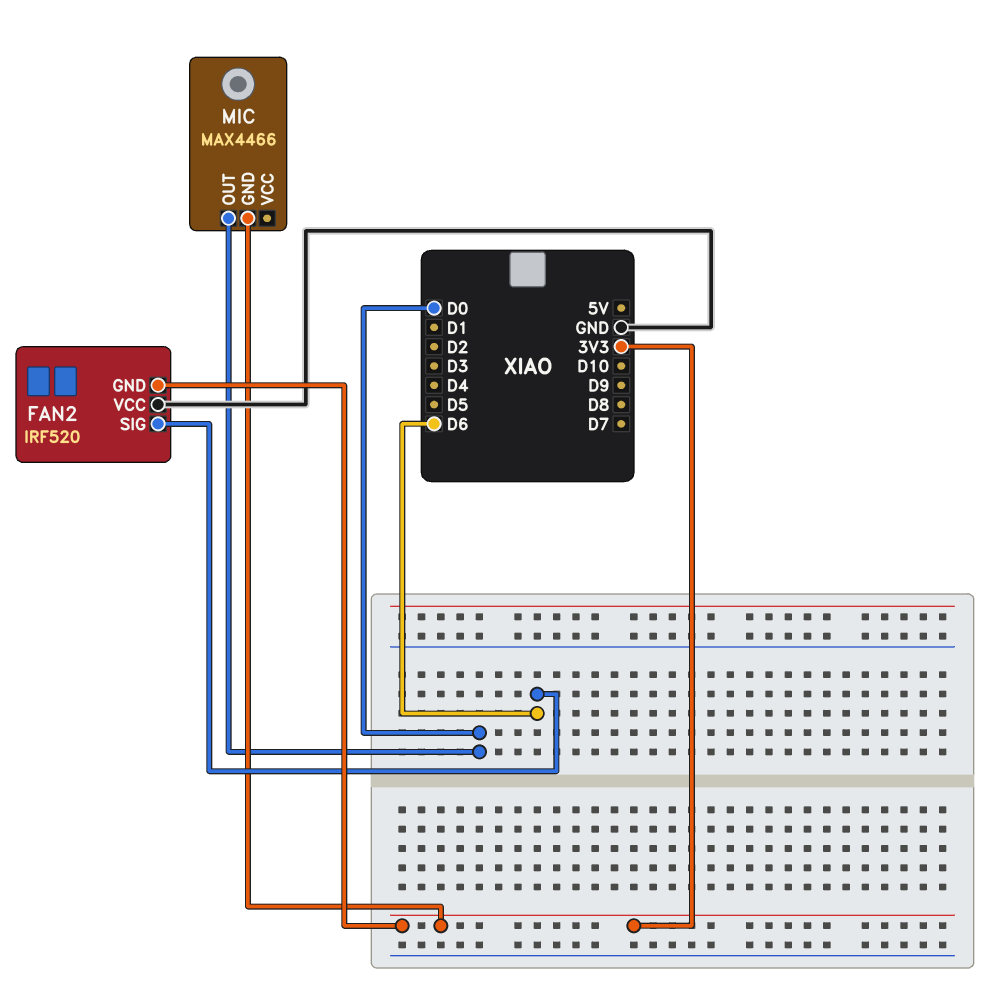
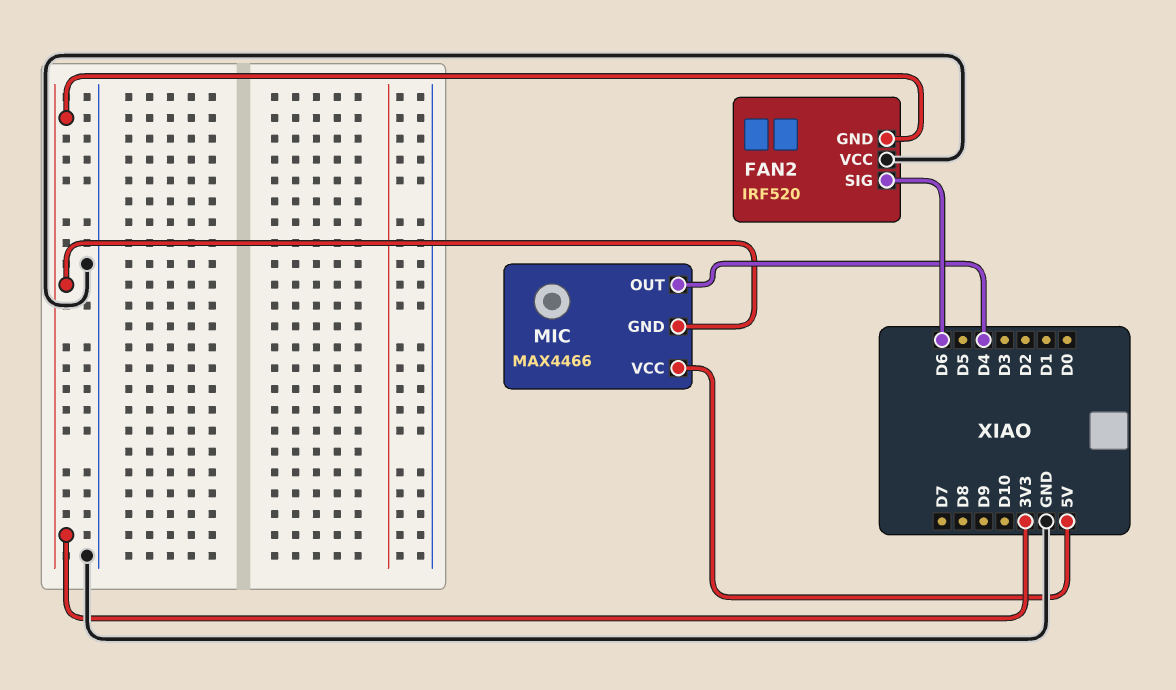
MIC pin OUT: D0 -> D4
MIC pin VCC: none -> 5V

